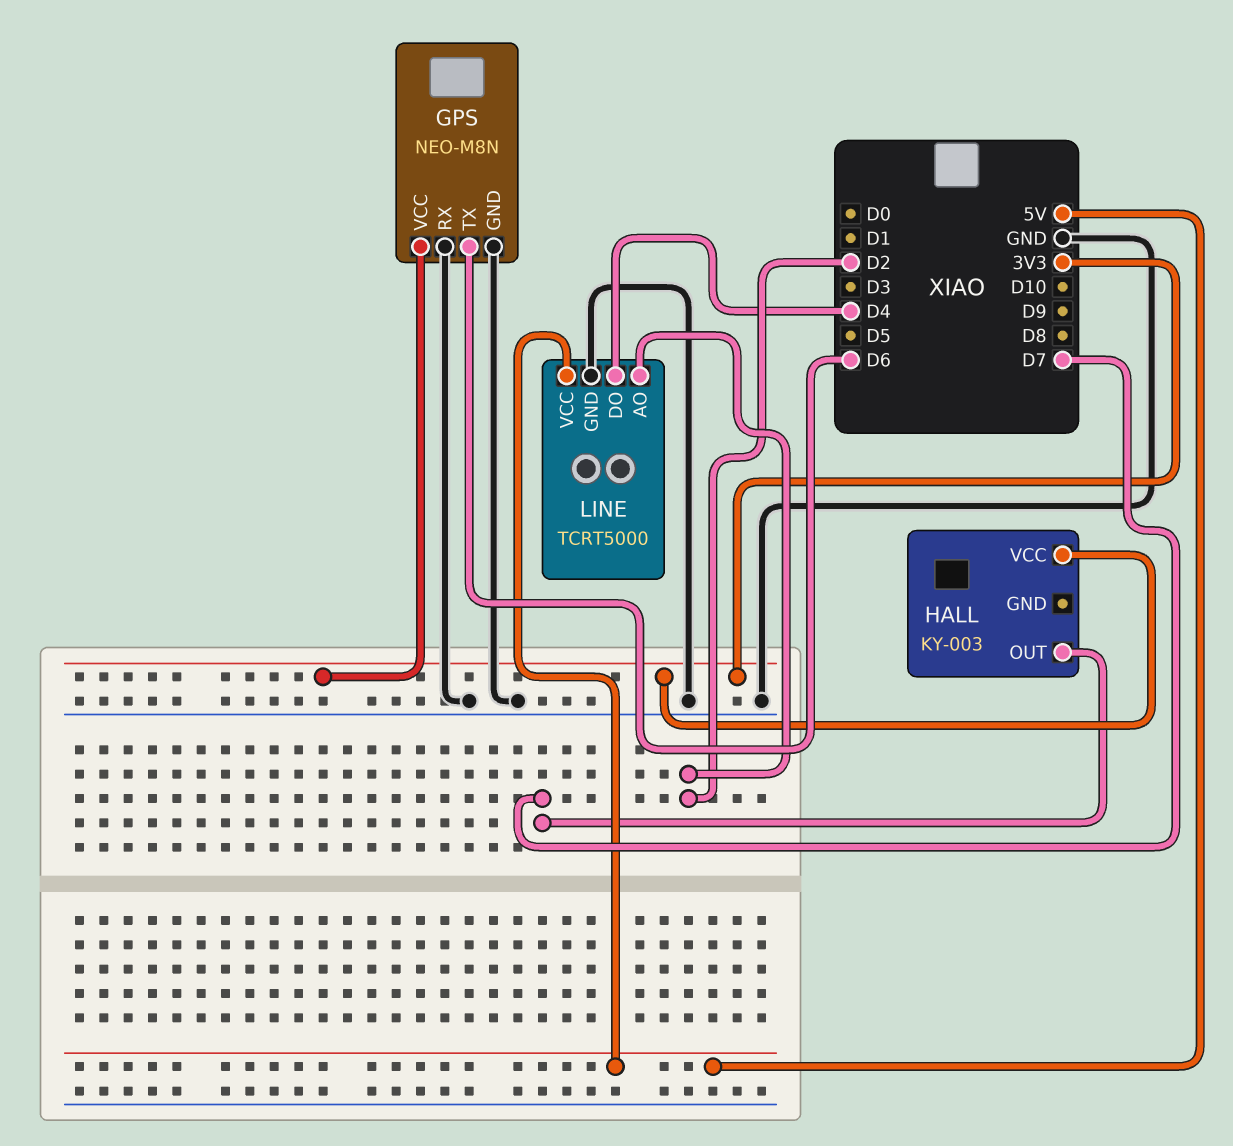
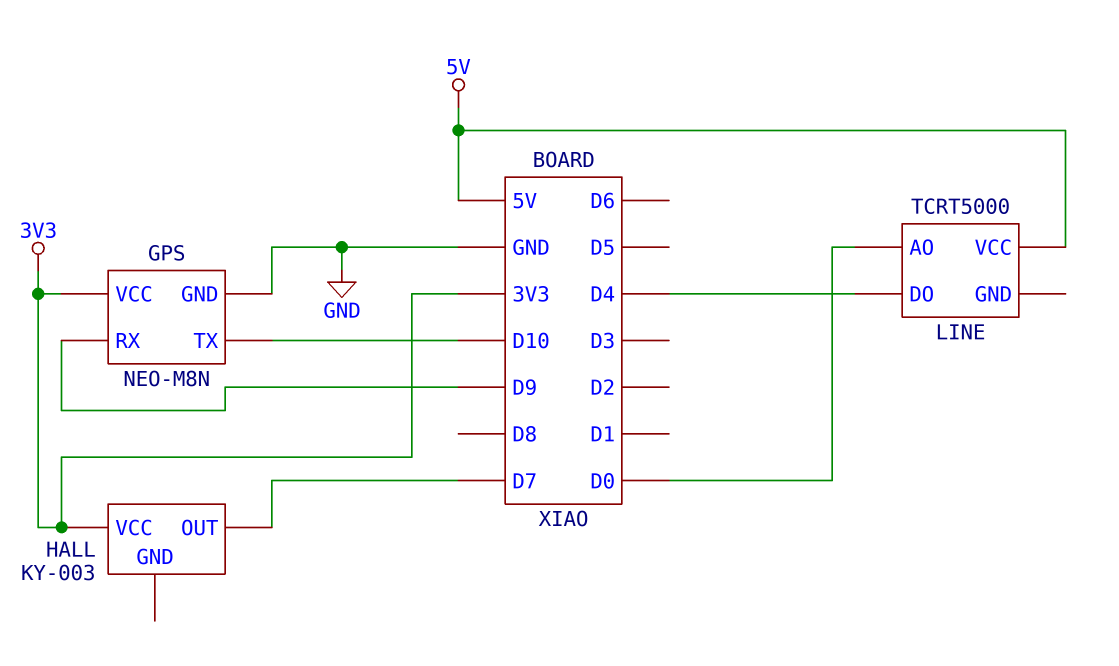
GPS pin RX: GND -> D9
GPS pin TX: D6 -> D10
LINE pin AO: D2 -> D0
LINE pin GND: GND -> none

